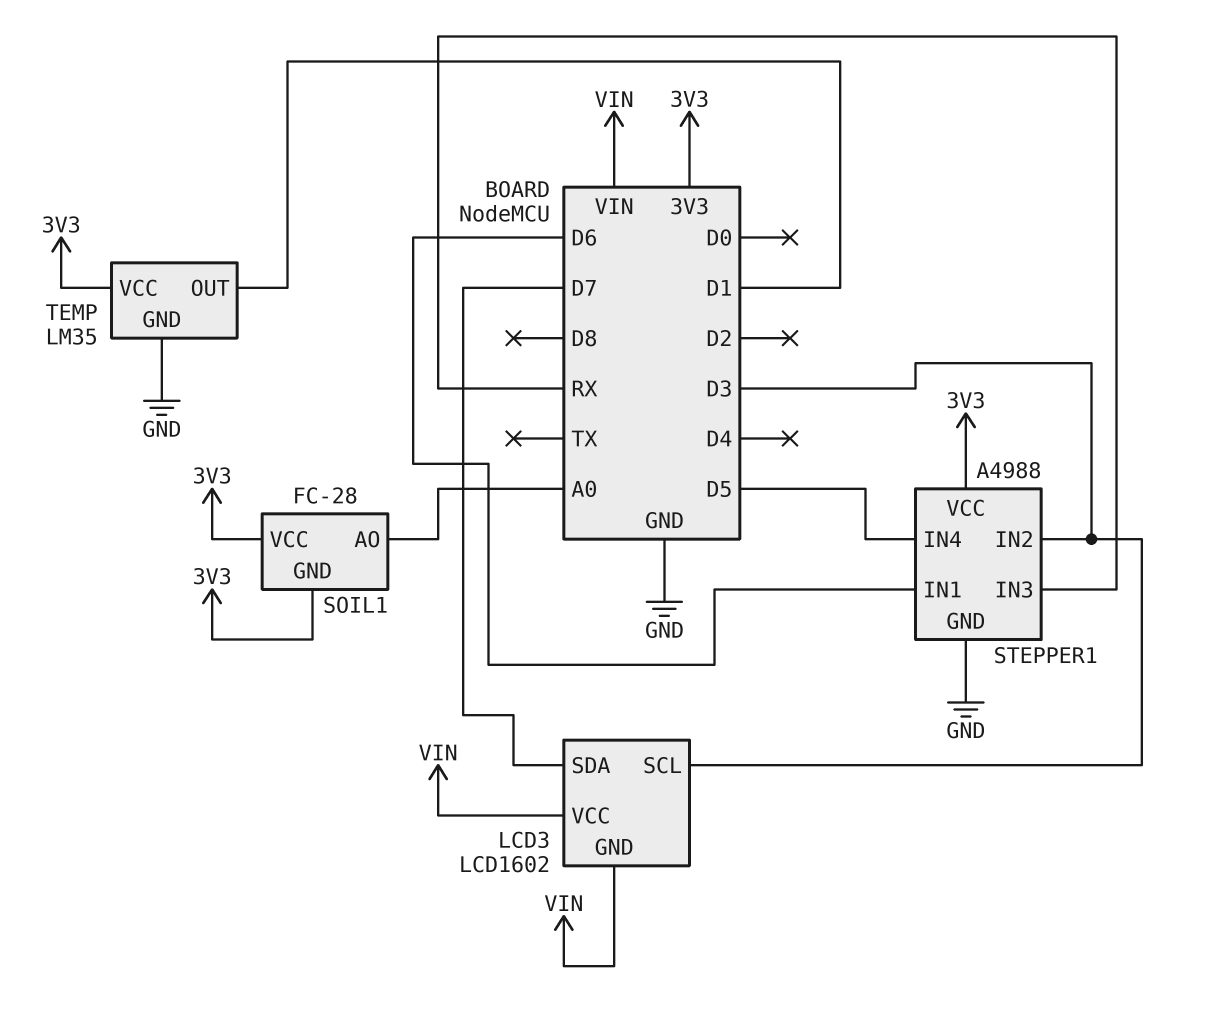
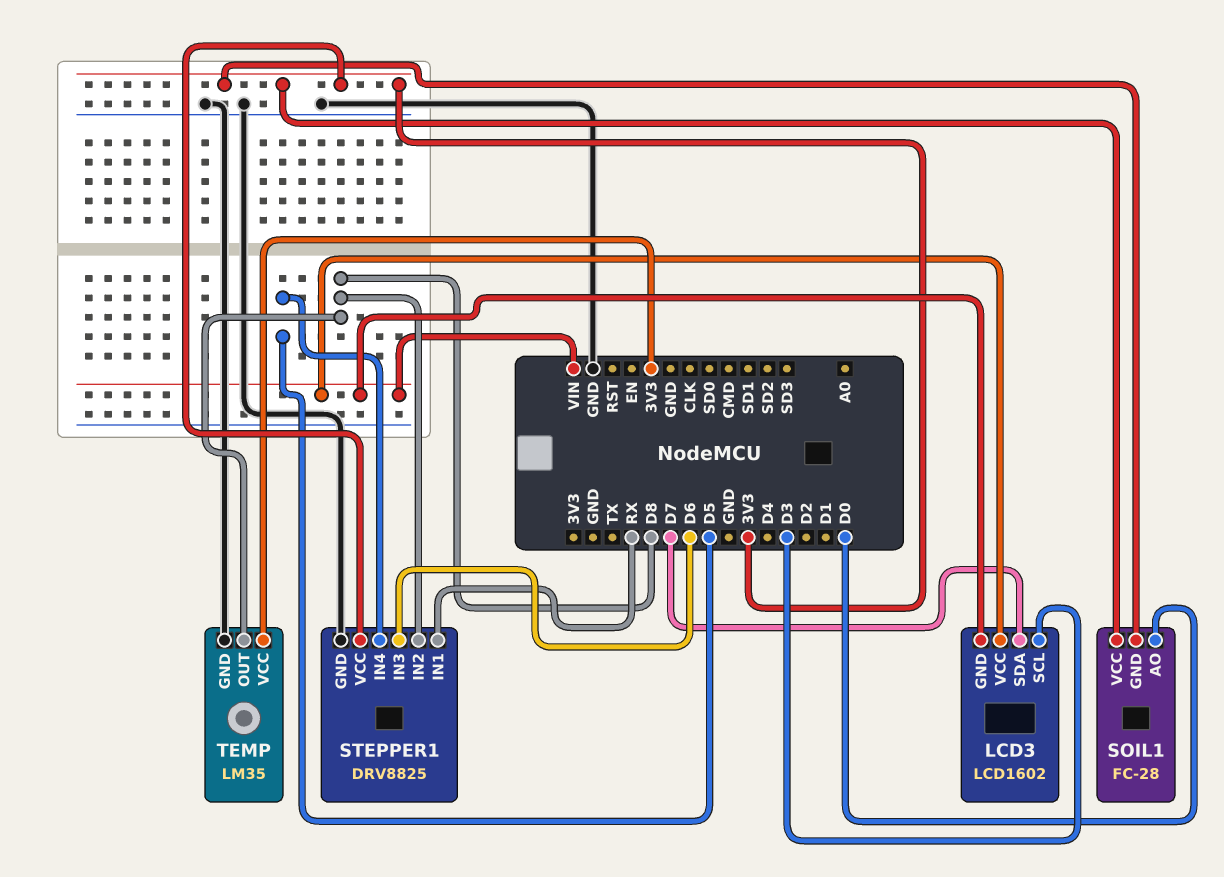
SOIL1 pin AO: A0 -> D0
STEPPER1: A4988 -> DRV8825
STEPPER1 pin IN1: D6 -> RX
STEPPER1 pin IN2: D3 -> D8
STEPPER1 pin IN3: RX -> D6
TEMP pin OUT: D1 -> D8

